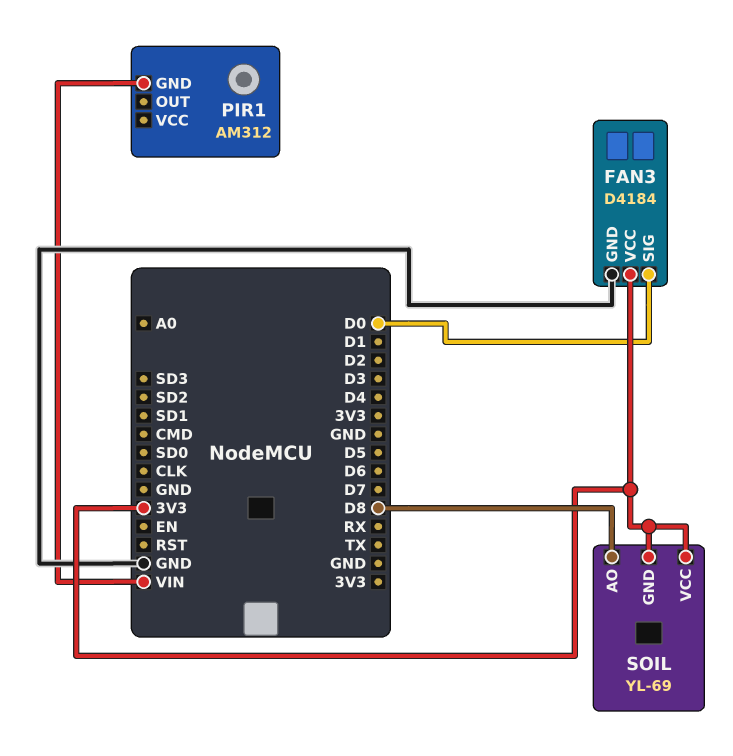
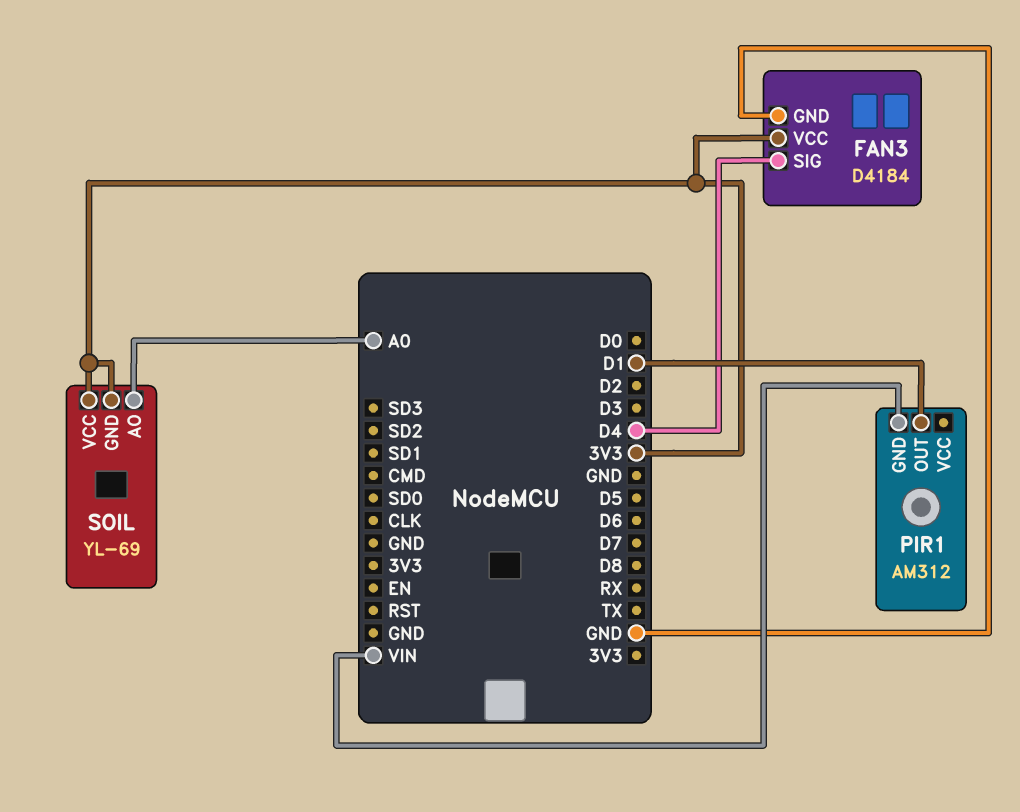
FAN3 pin SIG: D0 -> D4
PIR1 pin OUT: none -> D1
SOIL pin AO: D8 -> A0

